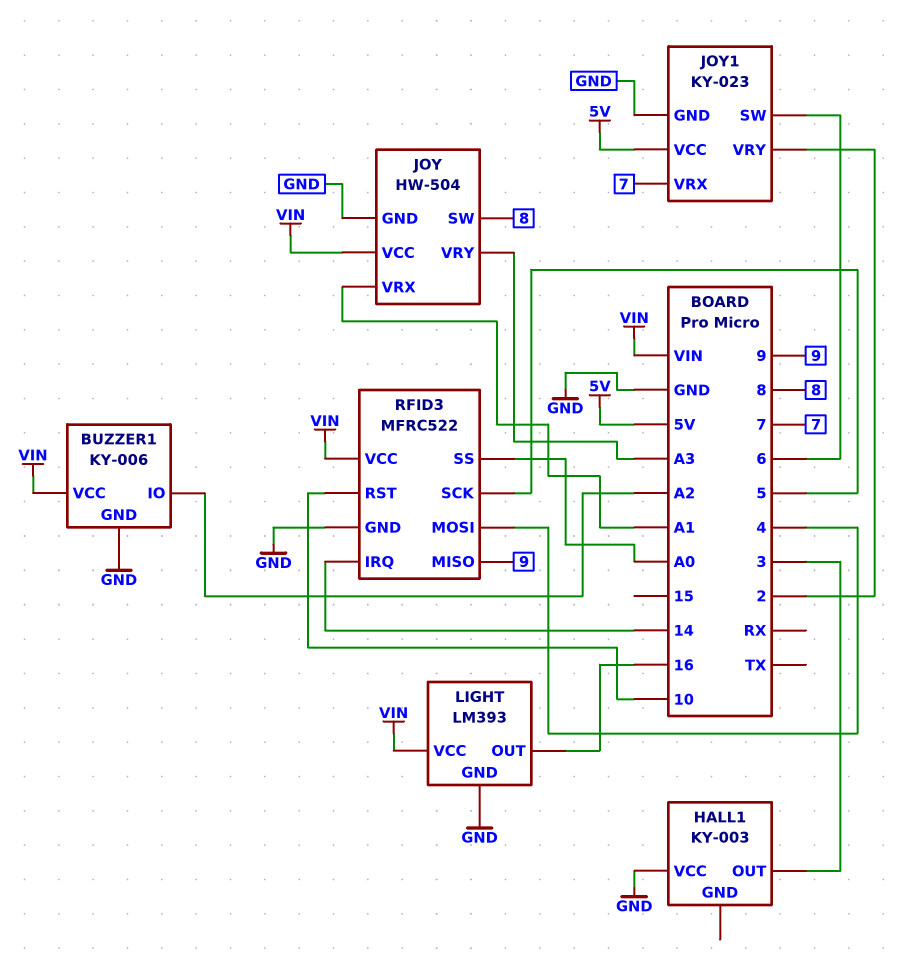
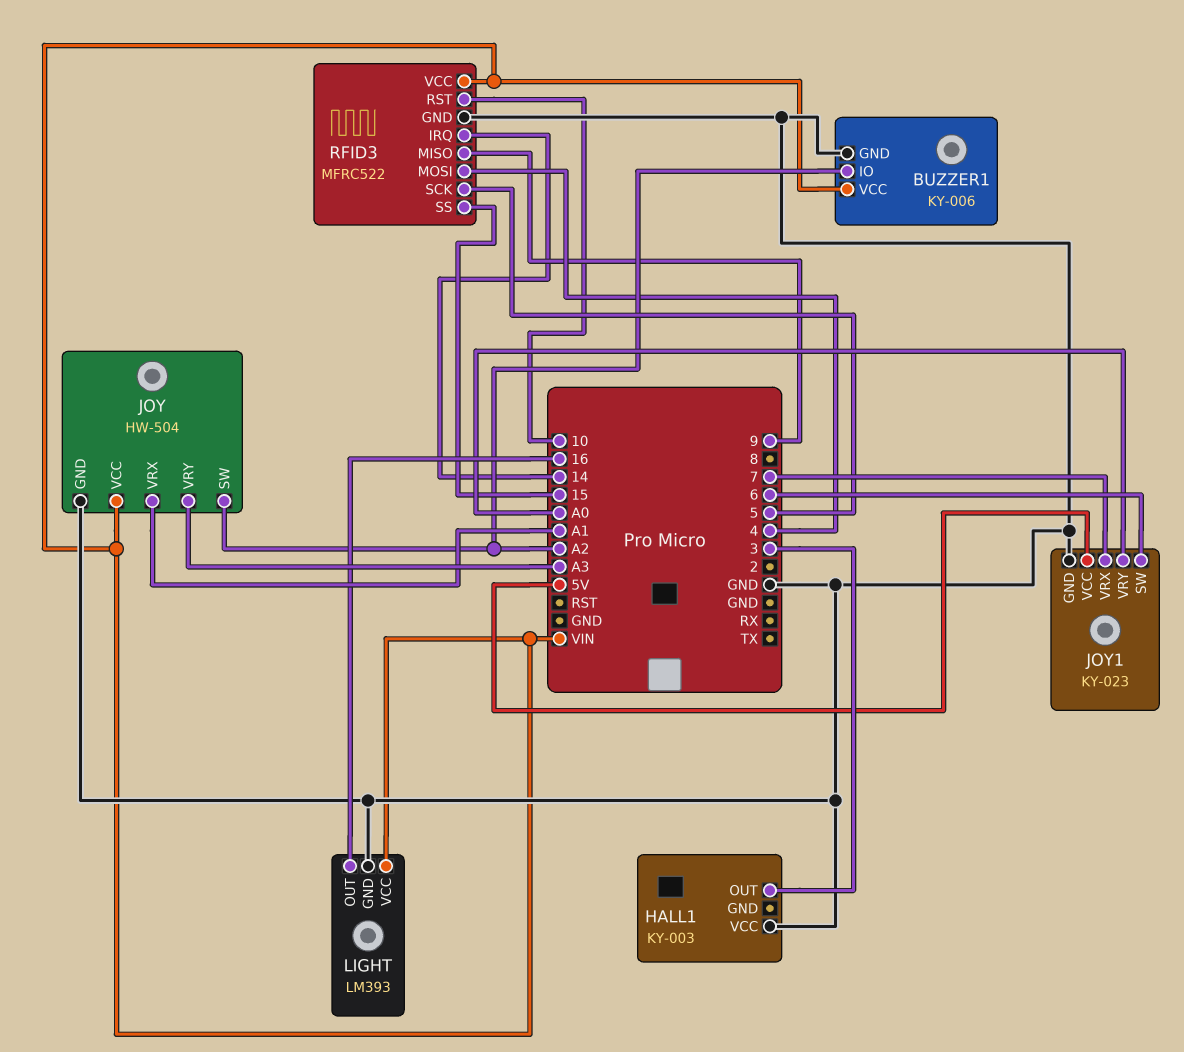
JOY pin SW: 8 -> A2
JOY1 pin VRY: 2 -> A0
RFID3 pin SS: A0 -> 15

